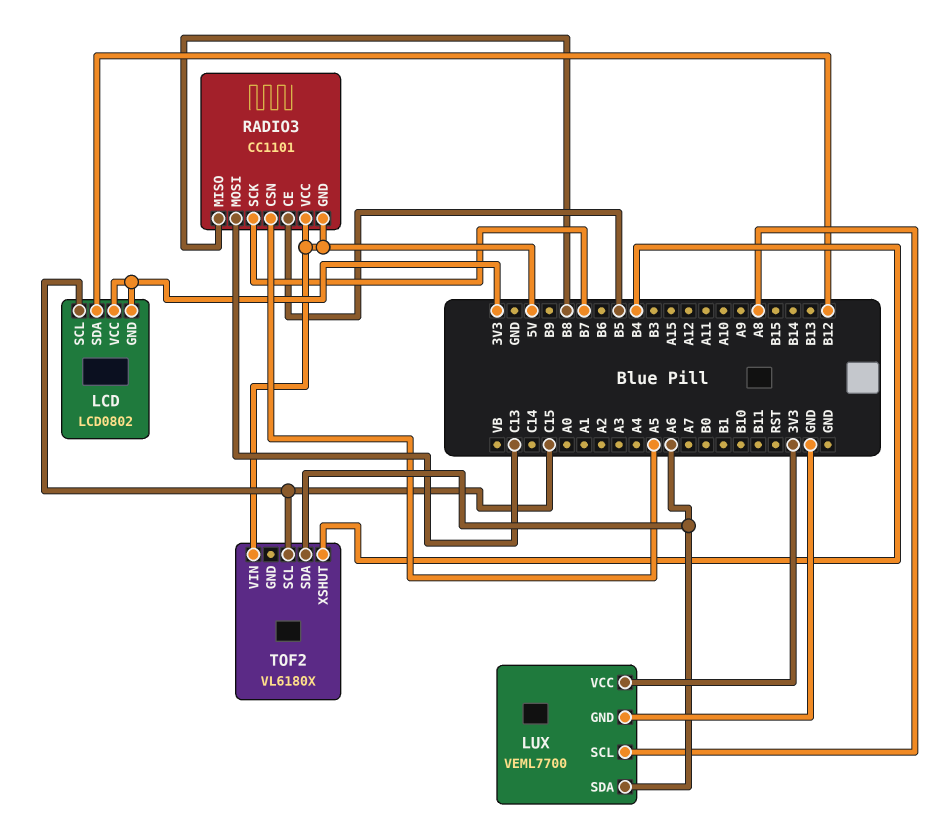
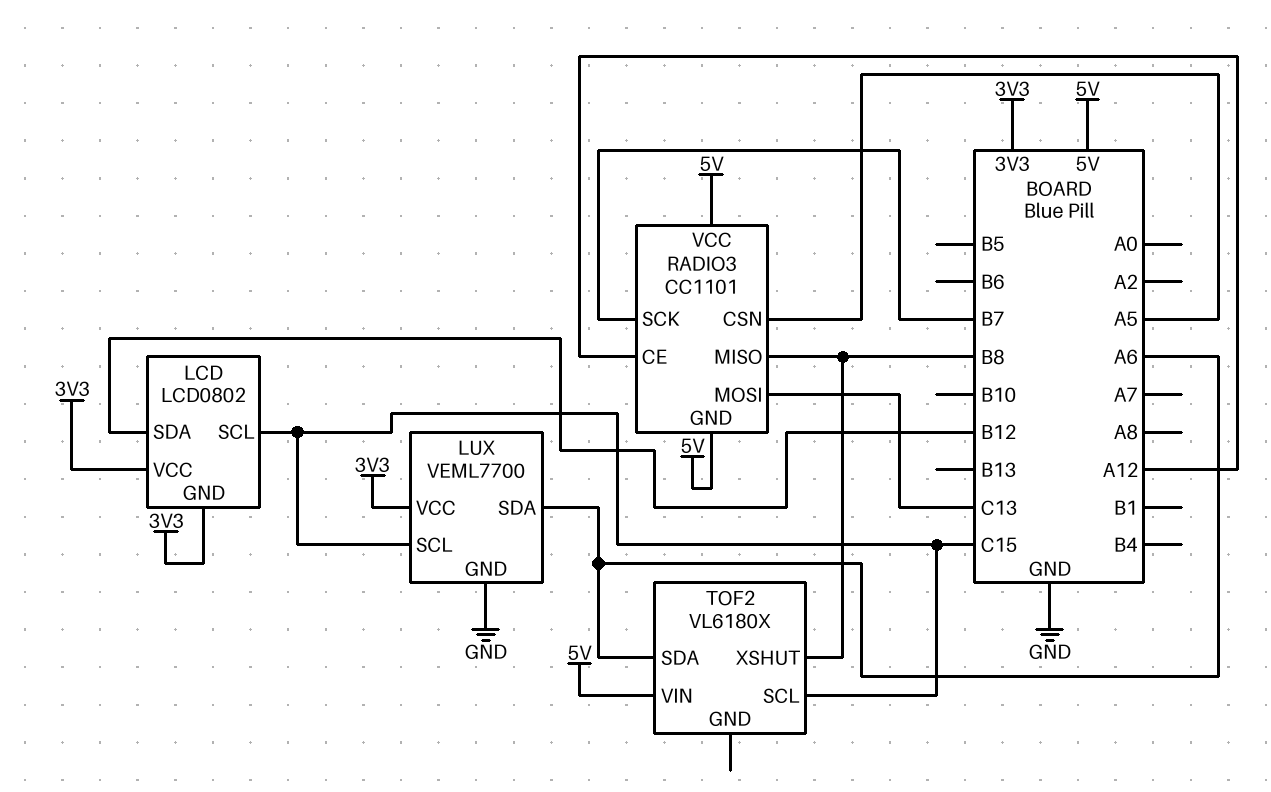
LUX pin SCL: A8 -> C15
RADIO3 pin CE: B5 -> A12
TOF2 pin XSHUT: B4 -> B8

